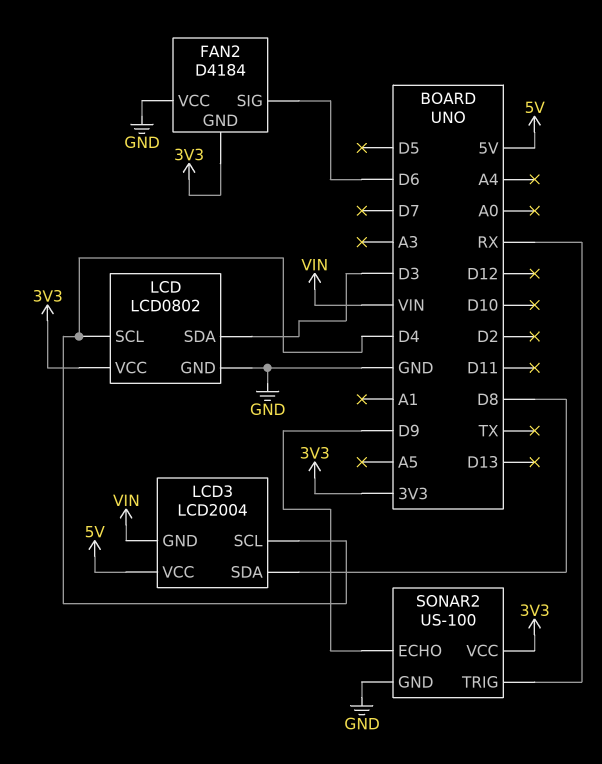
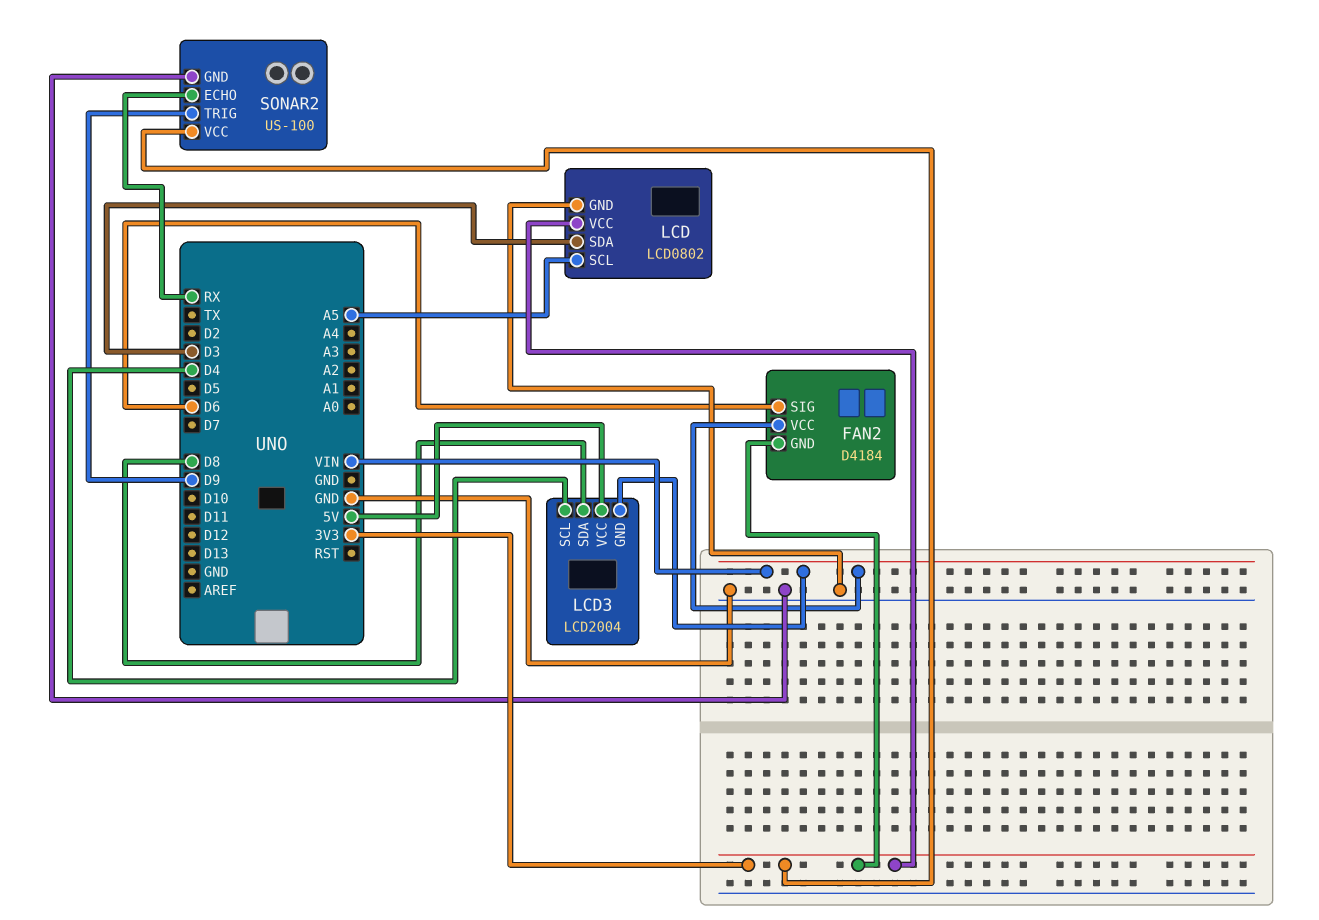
FAN2 pin VCC: GND -> VIN
LCD pin SCL: D4 -> A5
SONAR2 pin ECHO: D9 -> RX
SONAR2 pin TRIG: RX -> D9

